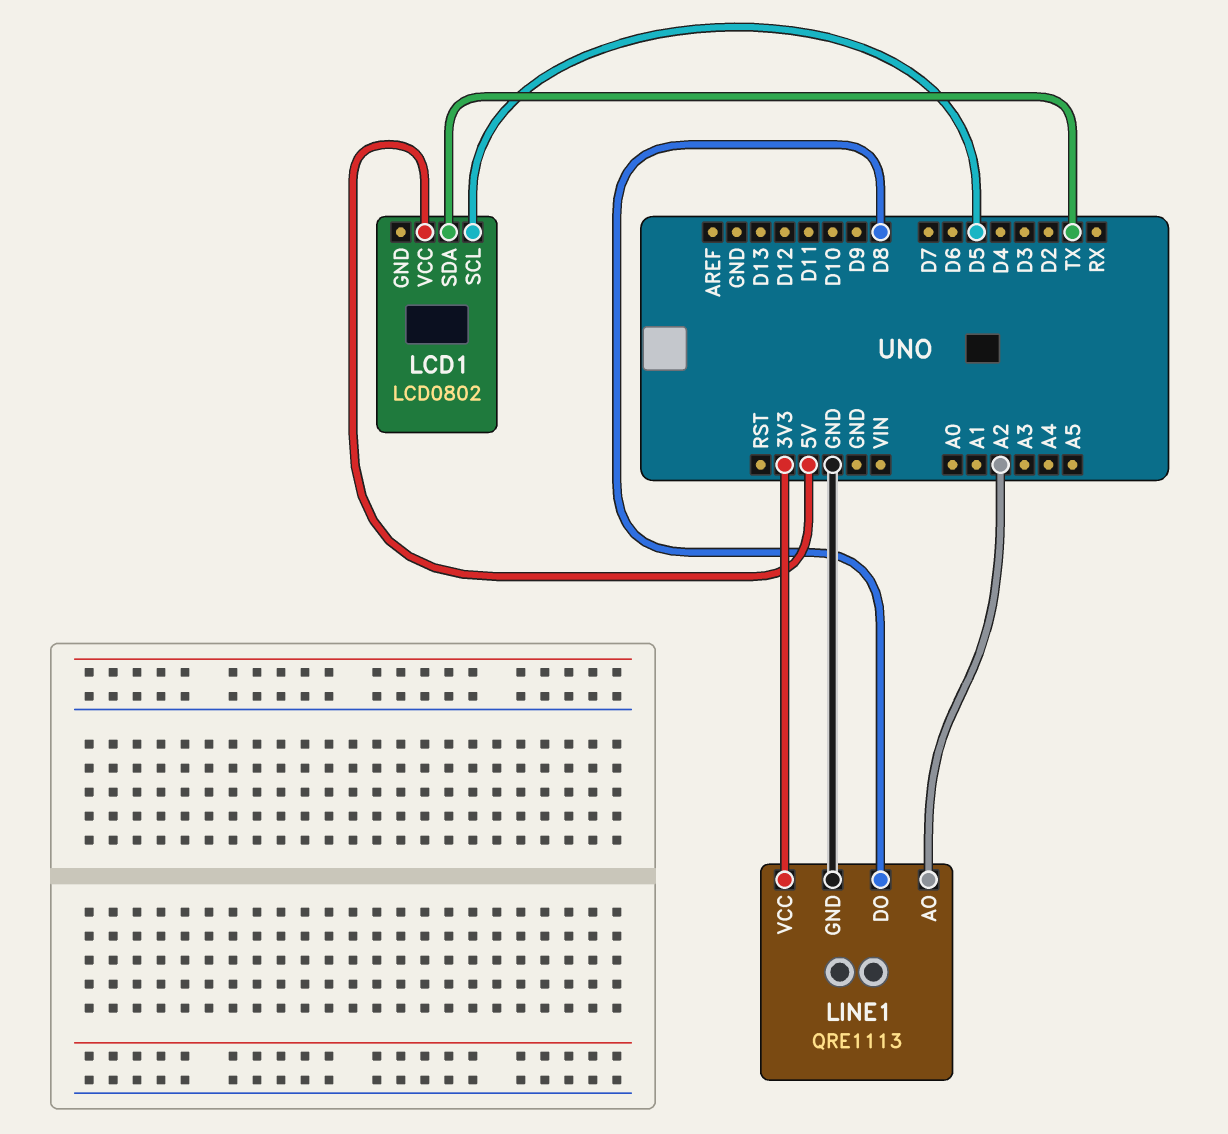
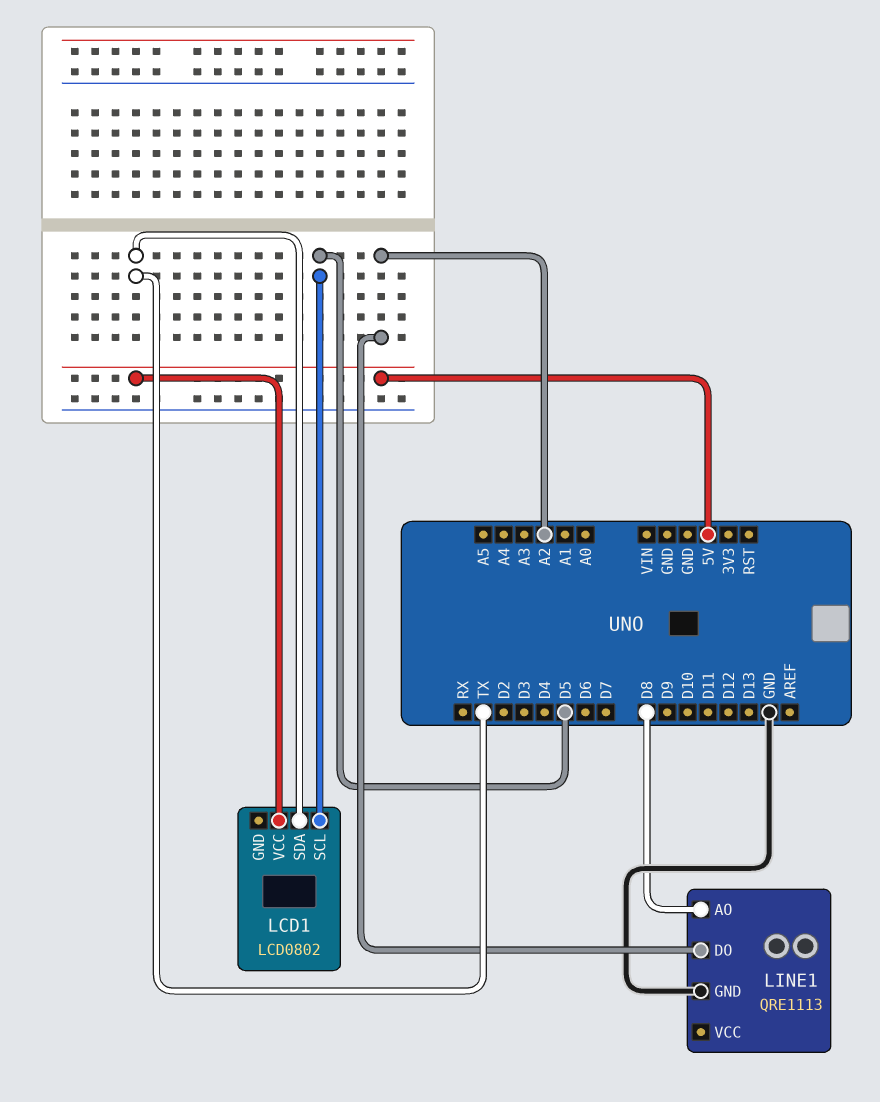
LINE1 pin AO: A2 -> D8
LINE1 pin DO: D8 -> A2
LINE1 pin VCC: 3V3 -> none

